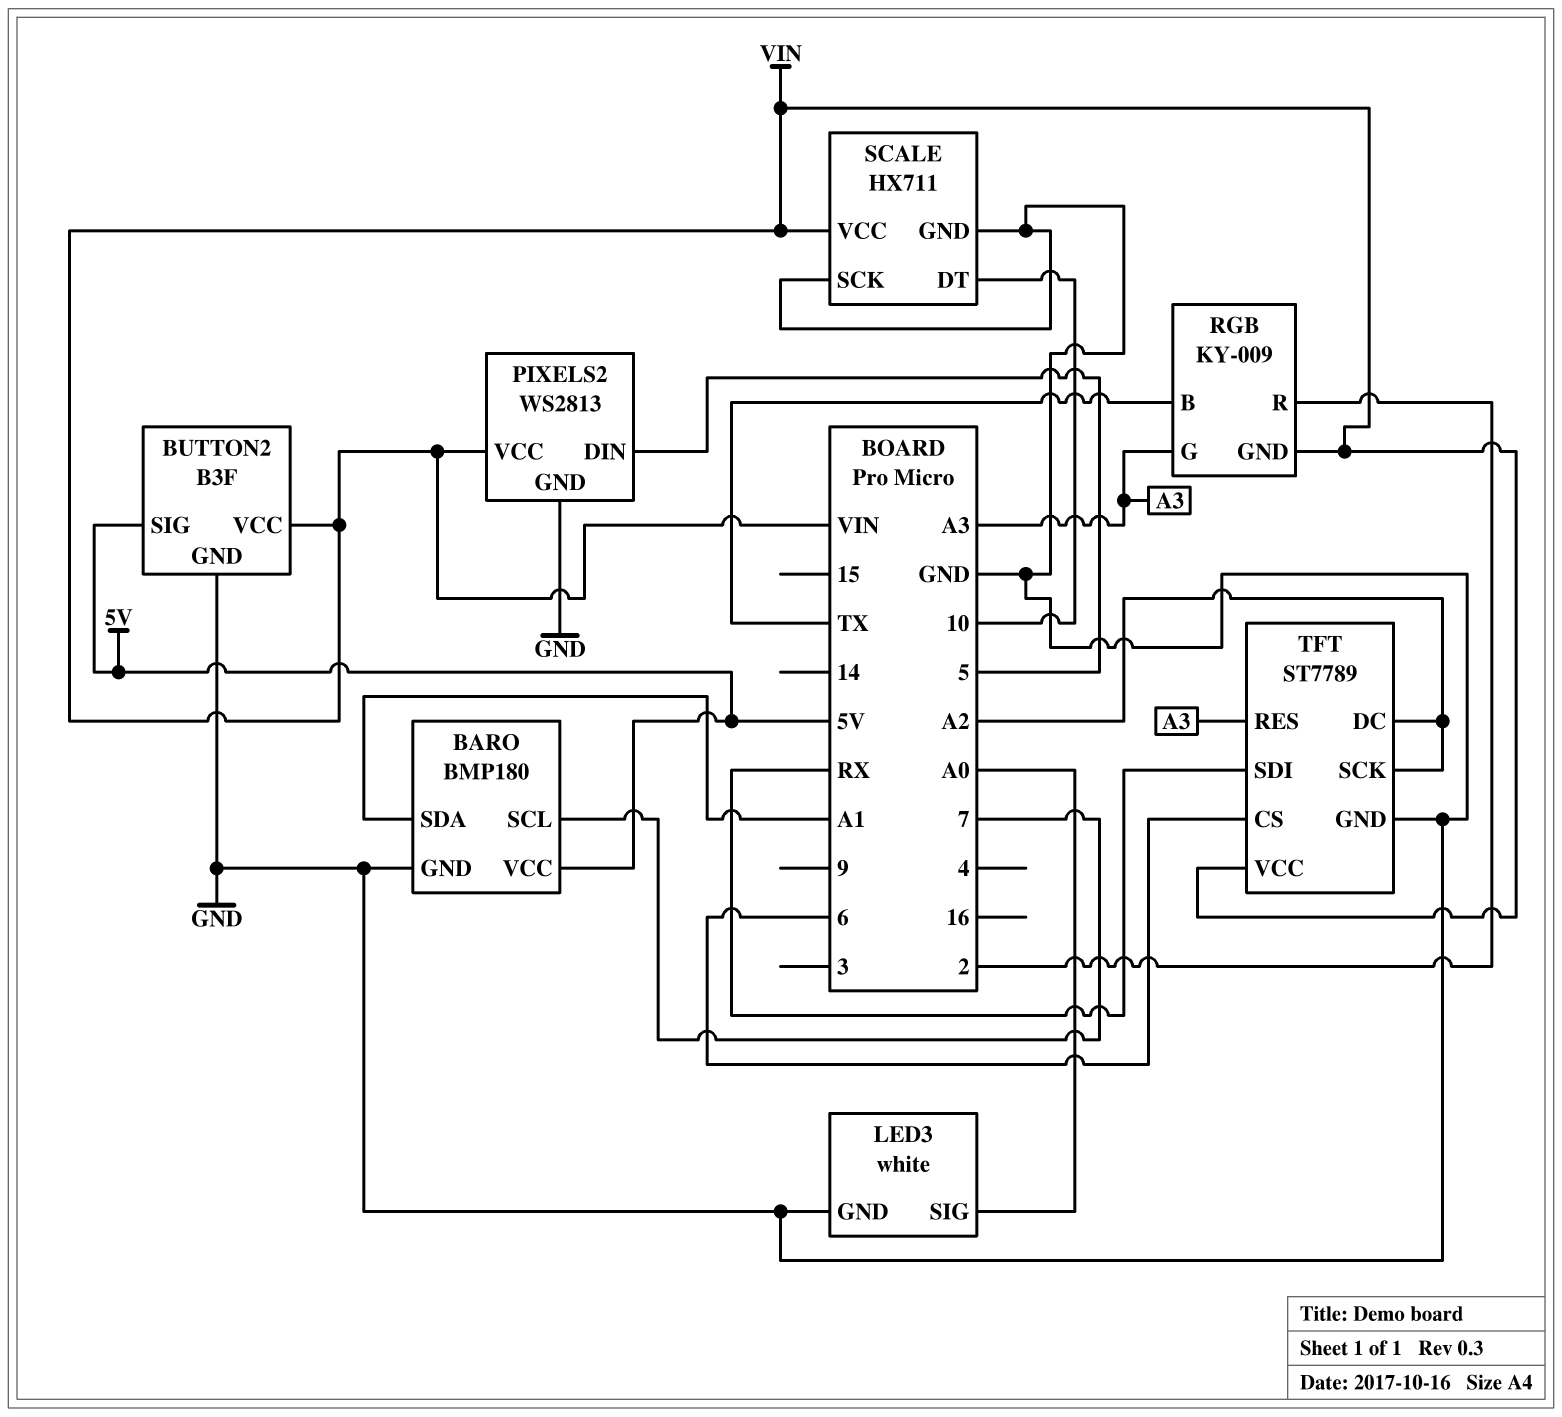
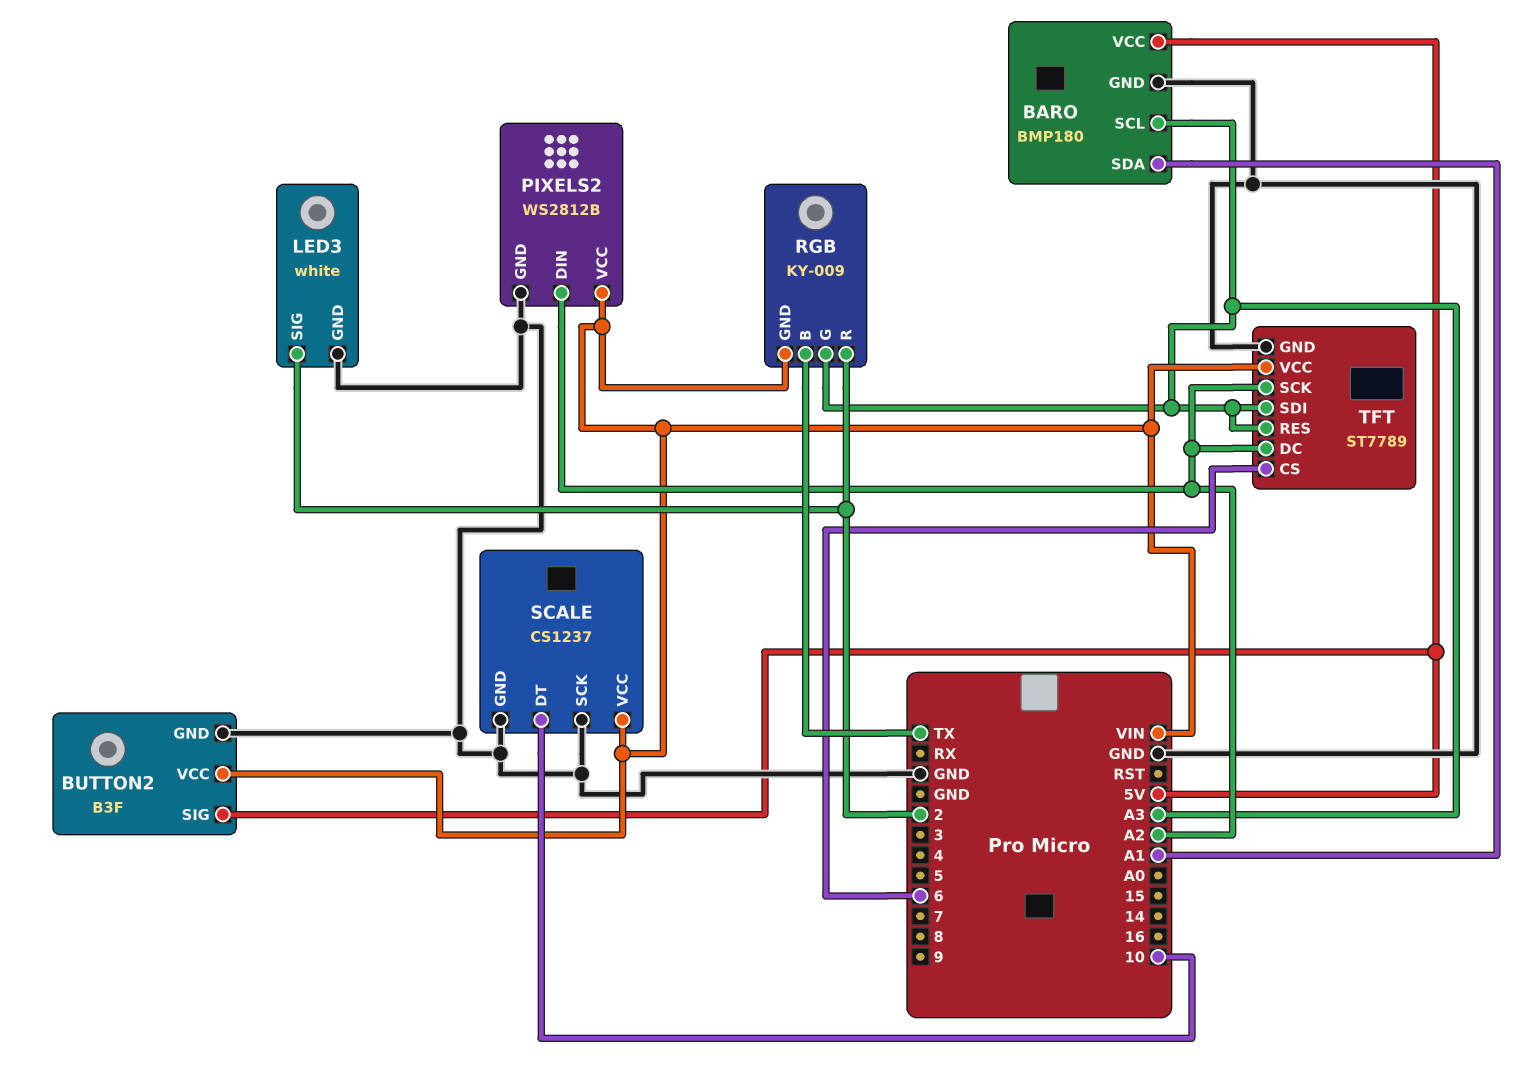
BARO pin SCL: 7 -> A3
LED3 pin SIG: A0 -> 2
PIXELS2: WS2813 -> WS2812B
PIXELS2 pin DIN: 5 -> A2
SCALE: HX711 -> CS1237
TFT pin SDI: RX -> A3

